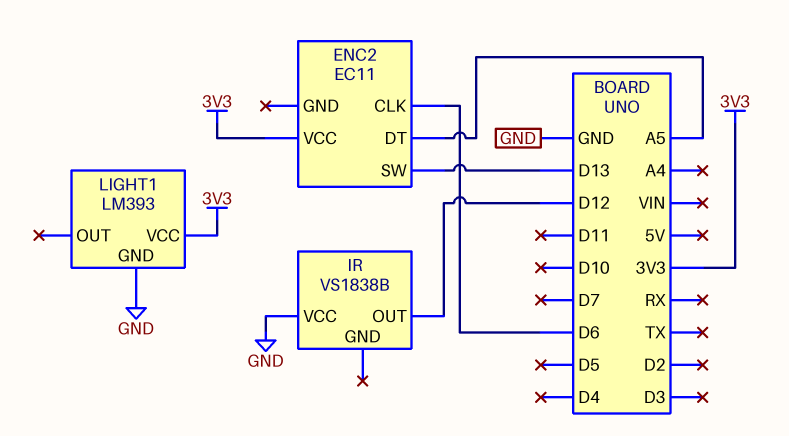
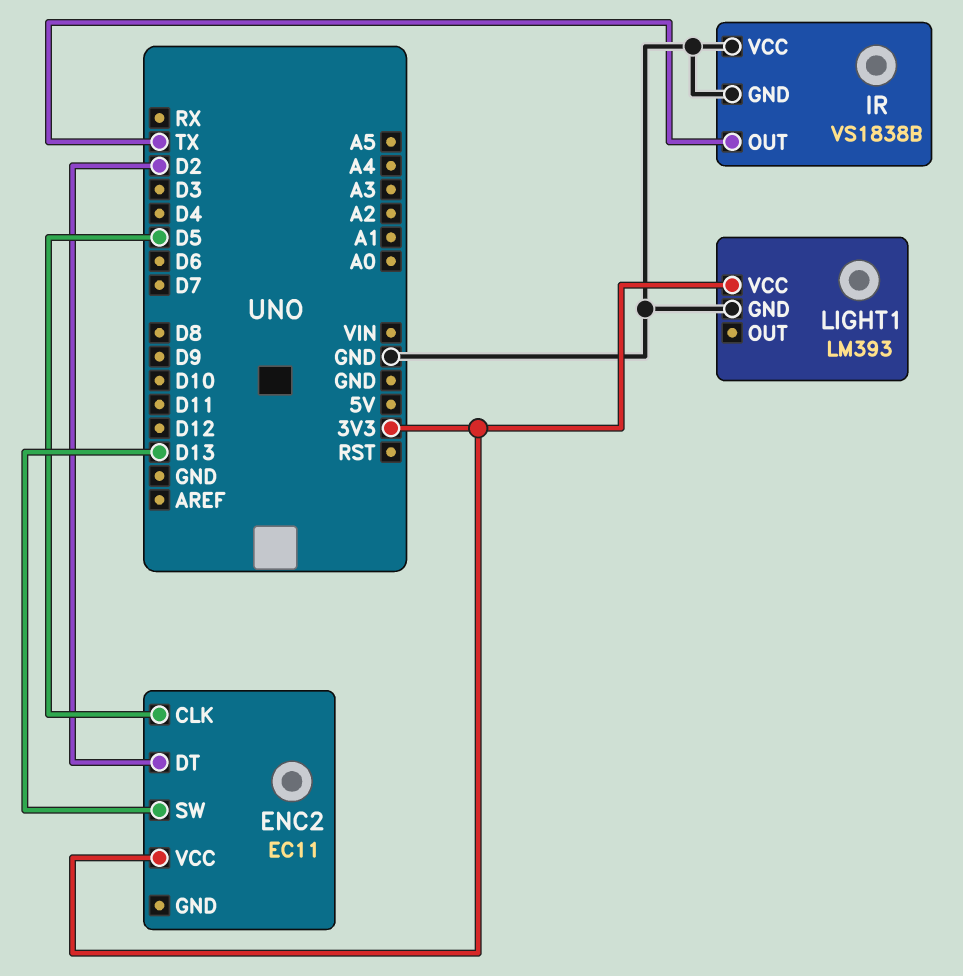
ENC2 pin CLK: D6 -> D5
ENC2 pin DT: A5 -> D2
IR pin GND: none -> GND
IR pin OUT: D12 -> TX

